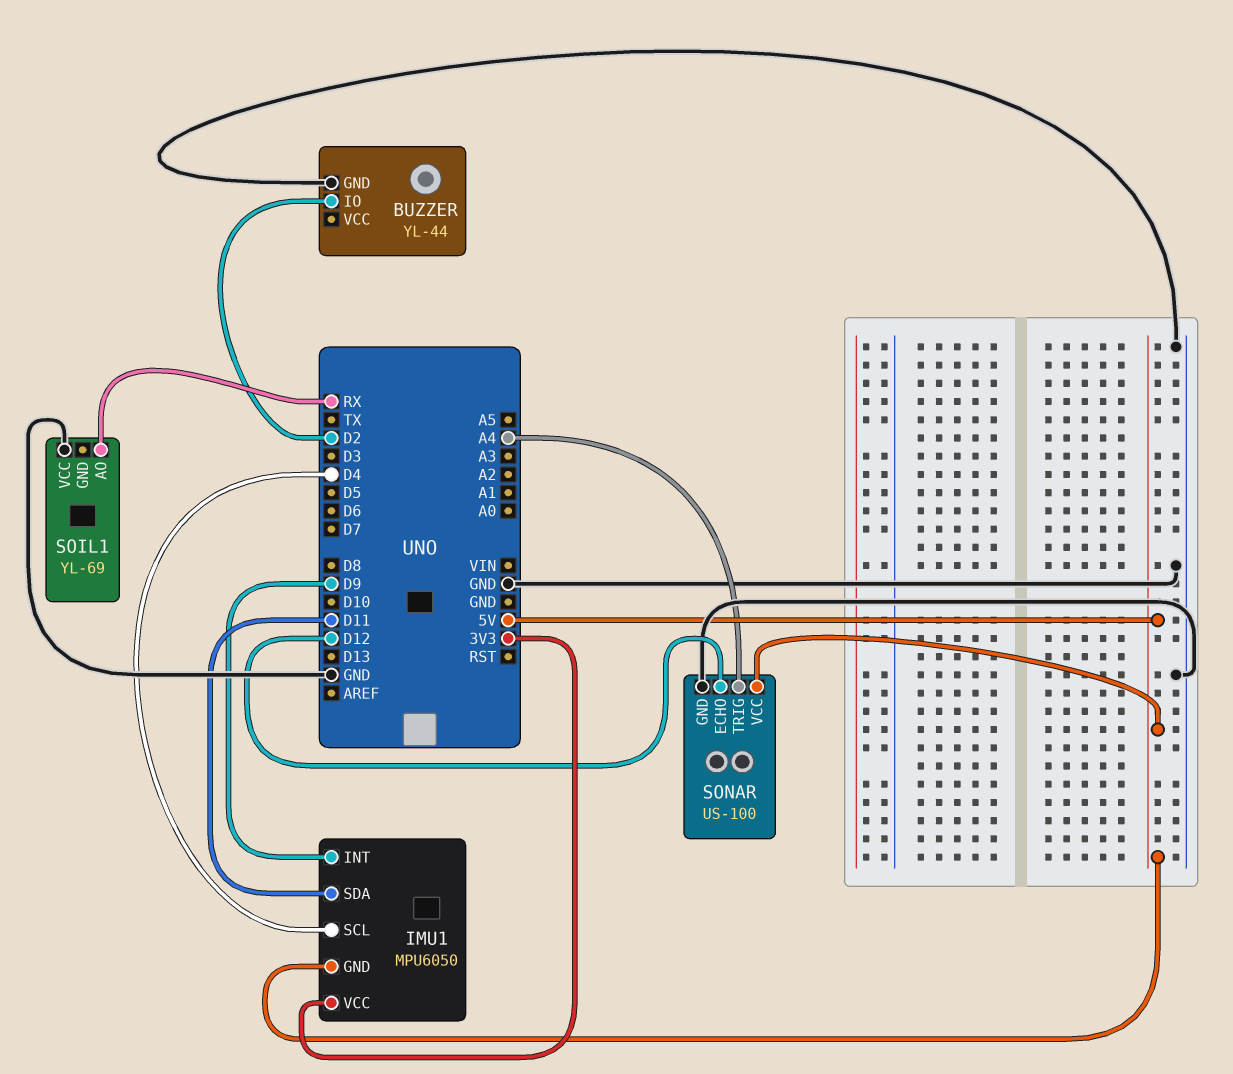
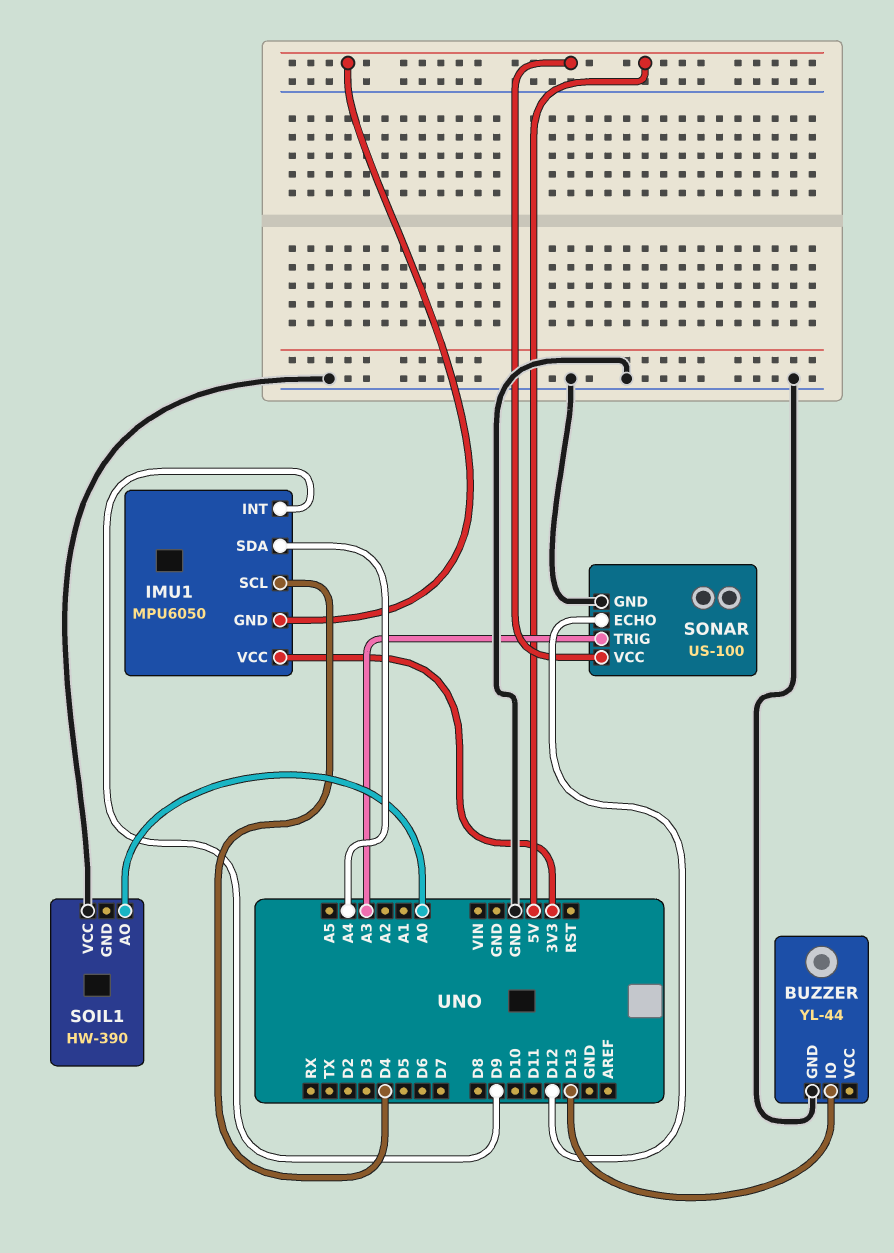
BUZZER pin IO: D2 -> D13
IMU1 pin SDA: D11 -> A4
SOIL1: YL-69 -> HW-390
SOIL1 pin AO: RX -> A0
SONAR pin TRIG: A4 -> A3

